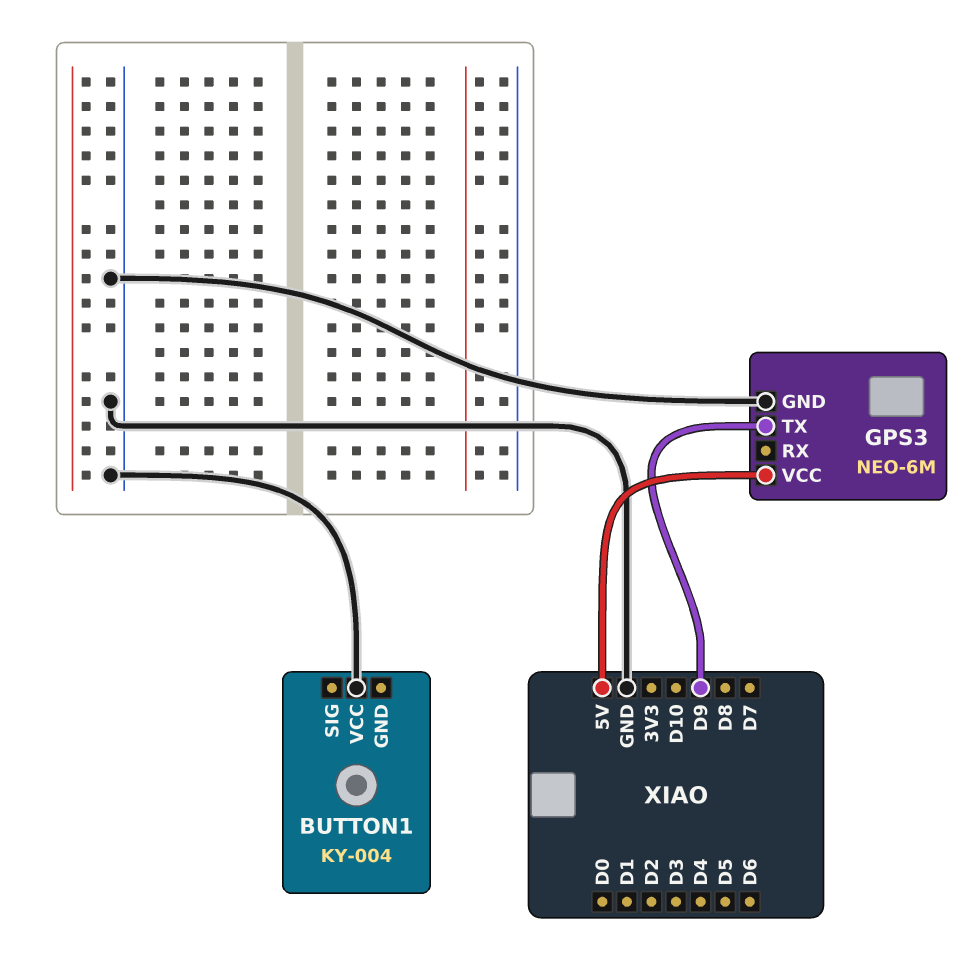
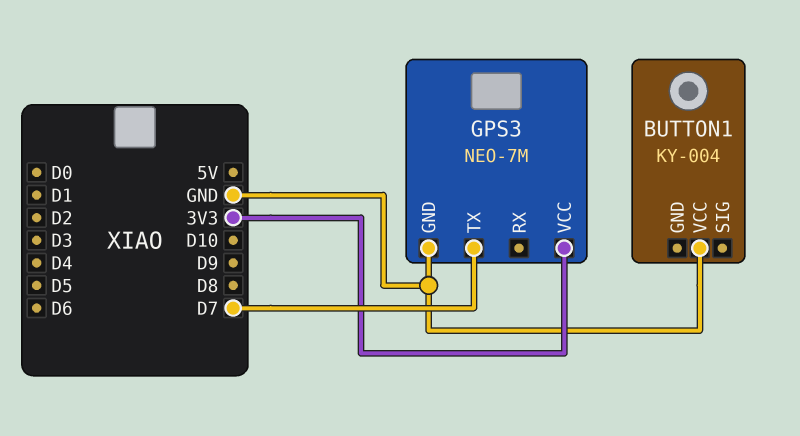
GPS3: NEO-6M -> NEO-7M
GPS3 pin TX: D9 -> D7
GPS3 pin VCC: 5V -> 3V3

